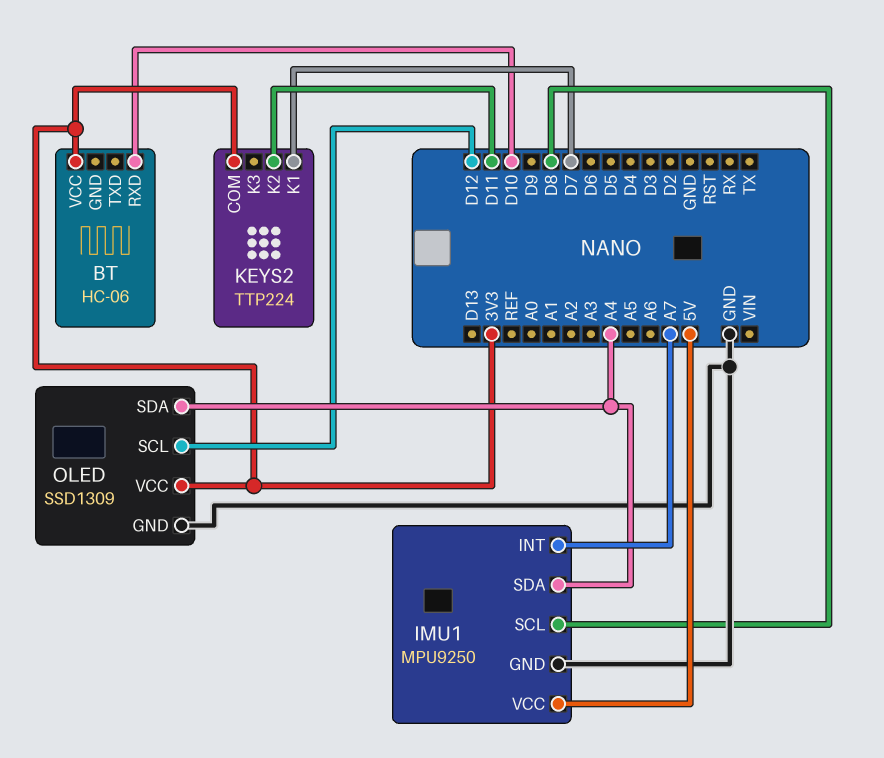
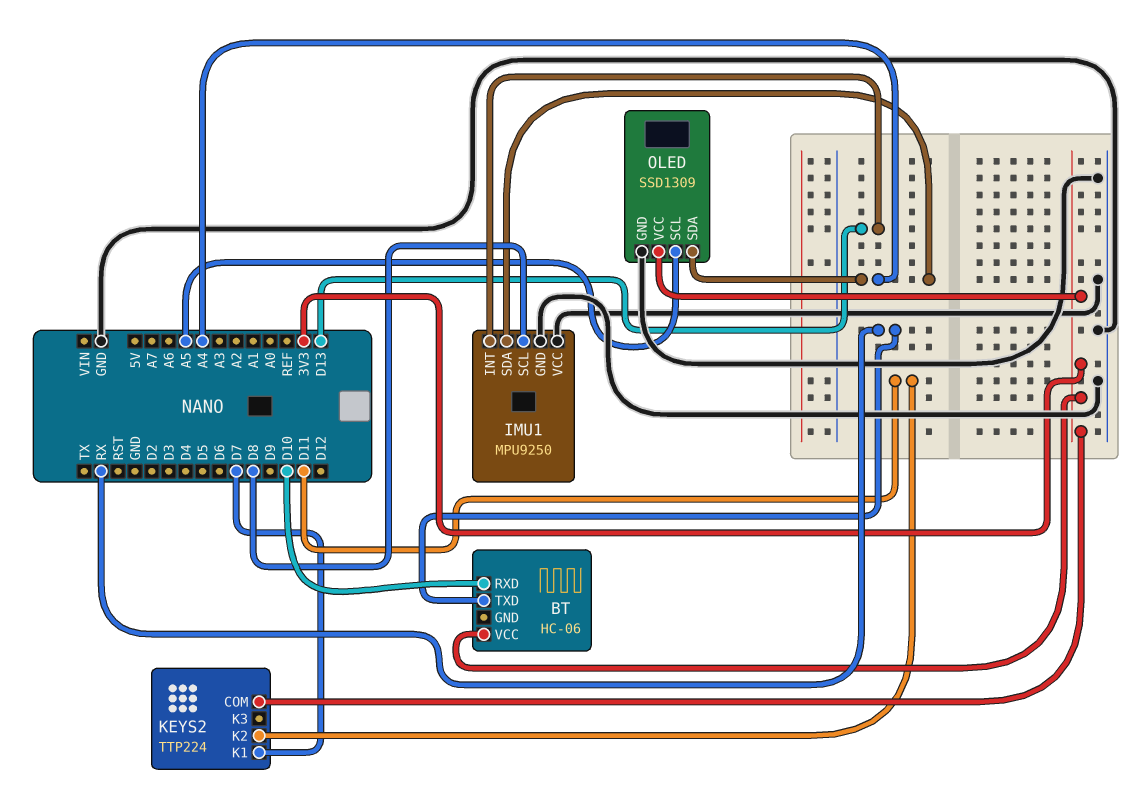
BT pin TXD: none -> RX
IMU1 pin INT: A7 -> D13
IMU1 pin VCC: 5V -> GND
OLED pin SCL: D12 -> A5

